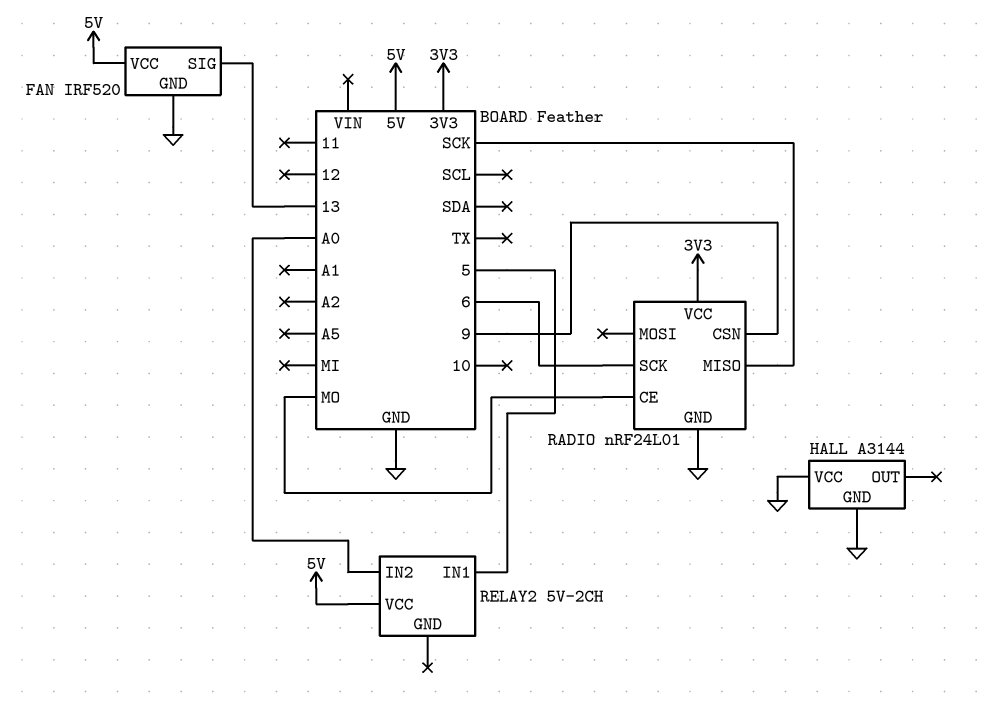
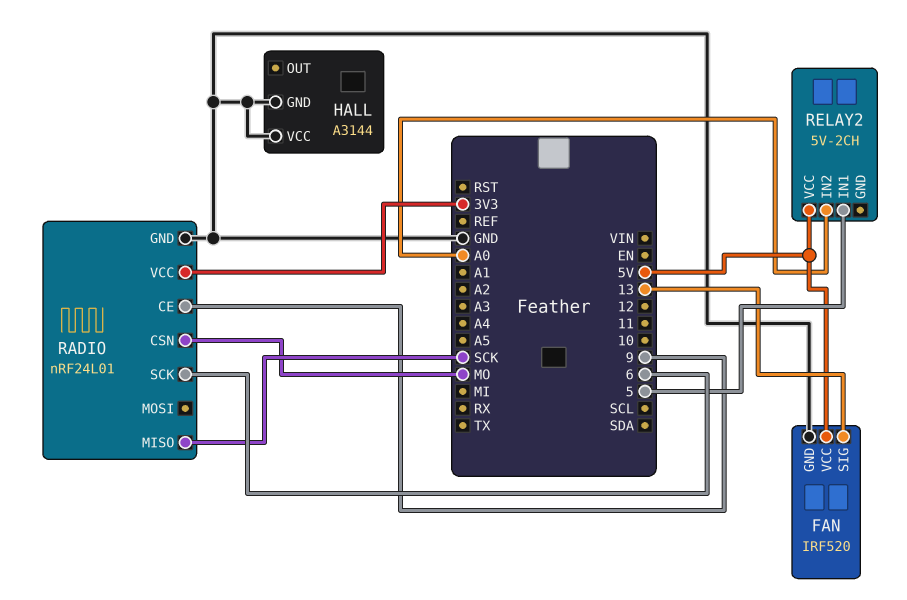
RADIO pin CE: MO -> 9
RADIO pin CSN: 9 -> MO

